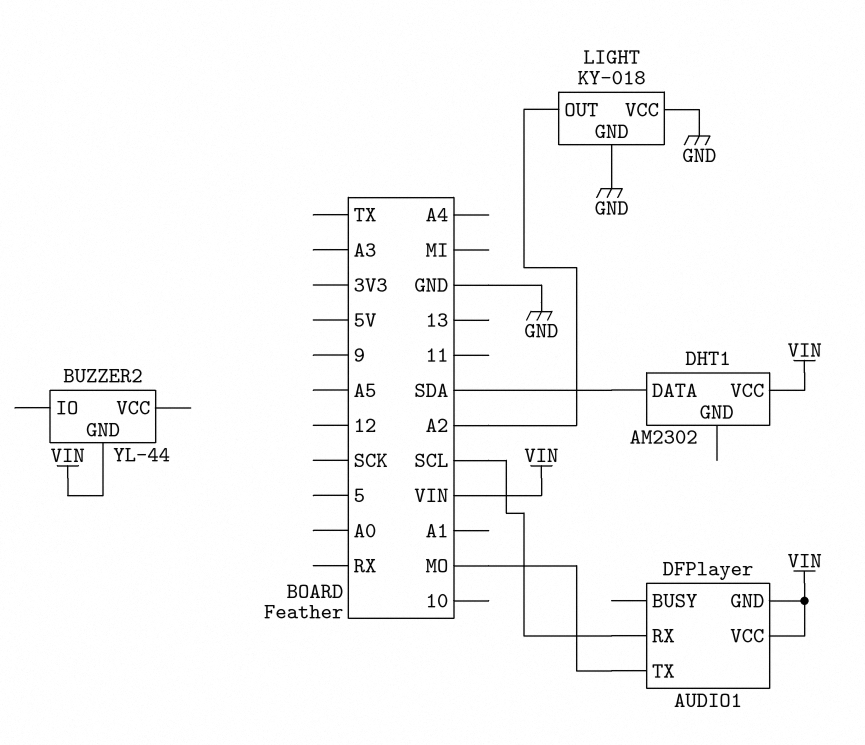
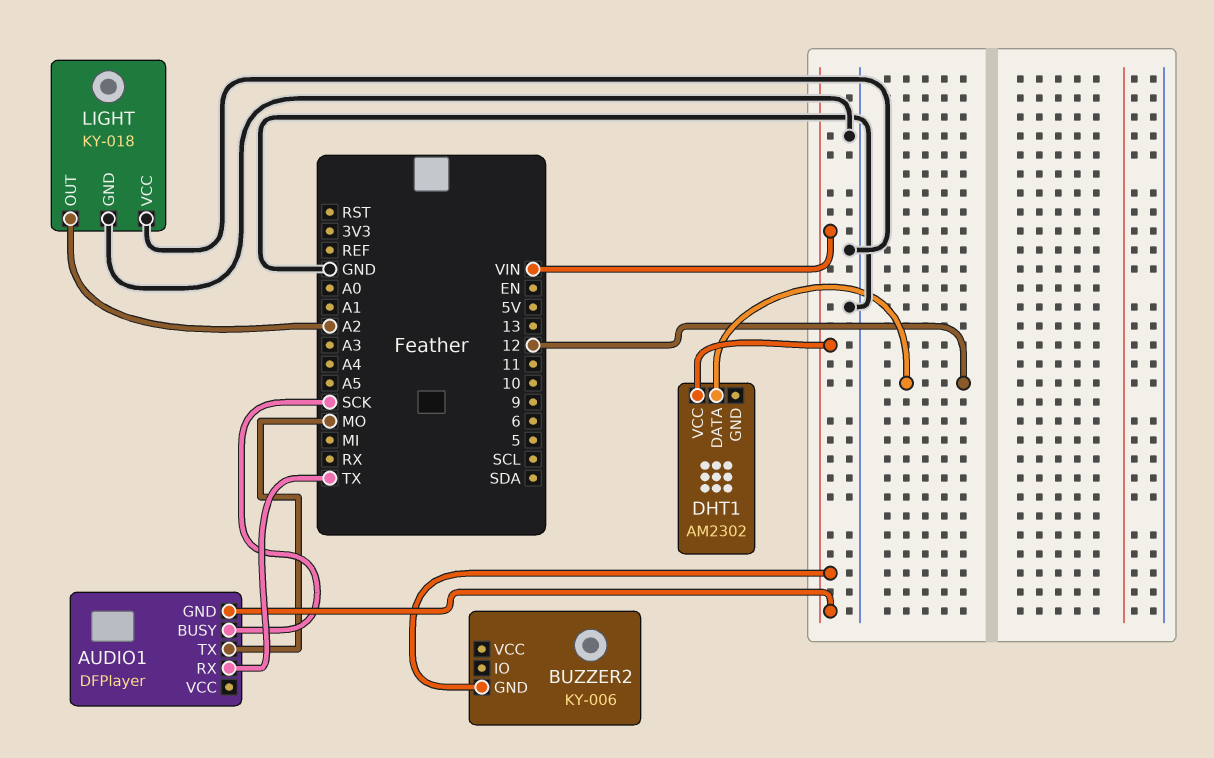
AUDIO1 pin BUSY: none -> SCK
AUDIO1 pin RX: SCL -> TX
AUDIO1 pin VCC: VIN -> none
BUZZER2: YL-44 -> KY-006
DHT1 pin DATA: SDA -> 12

